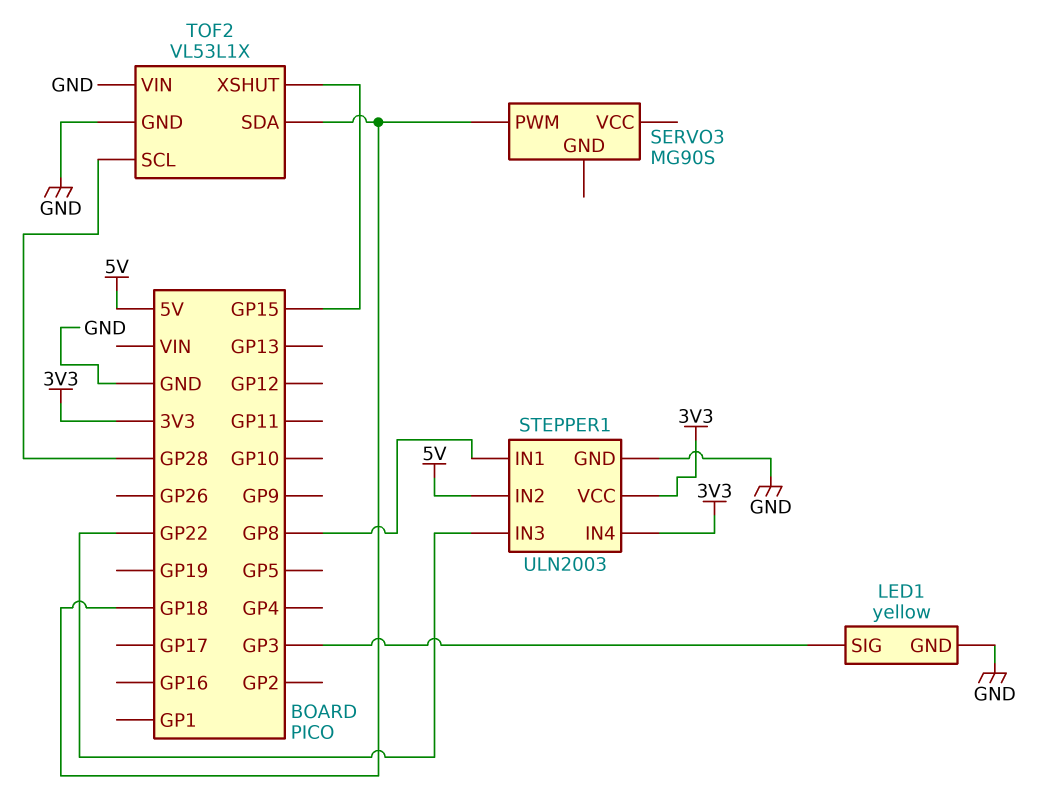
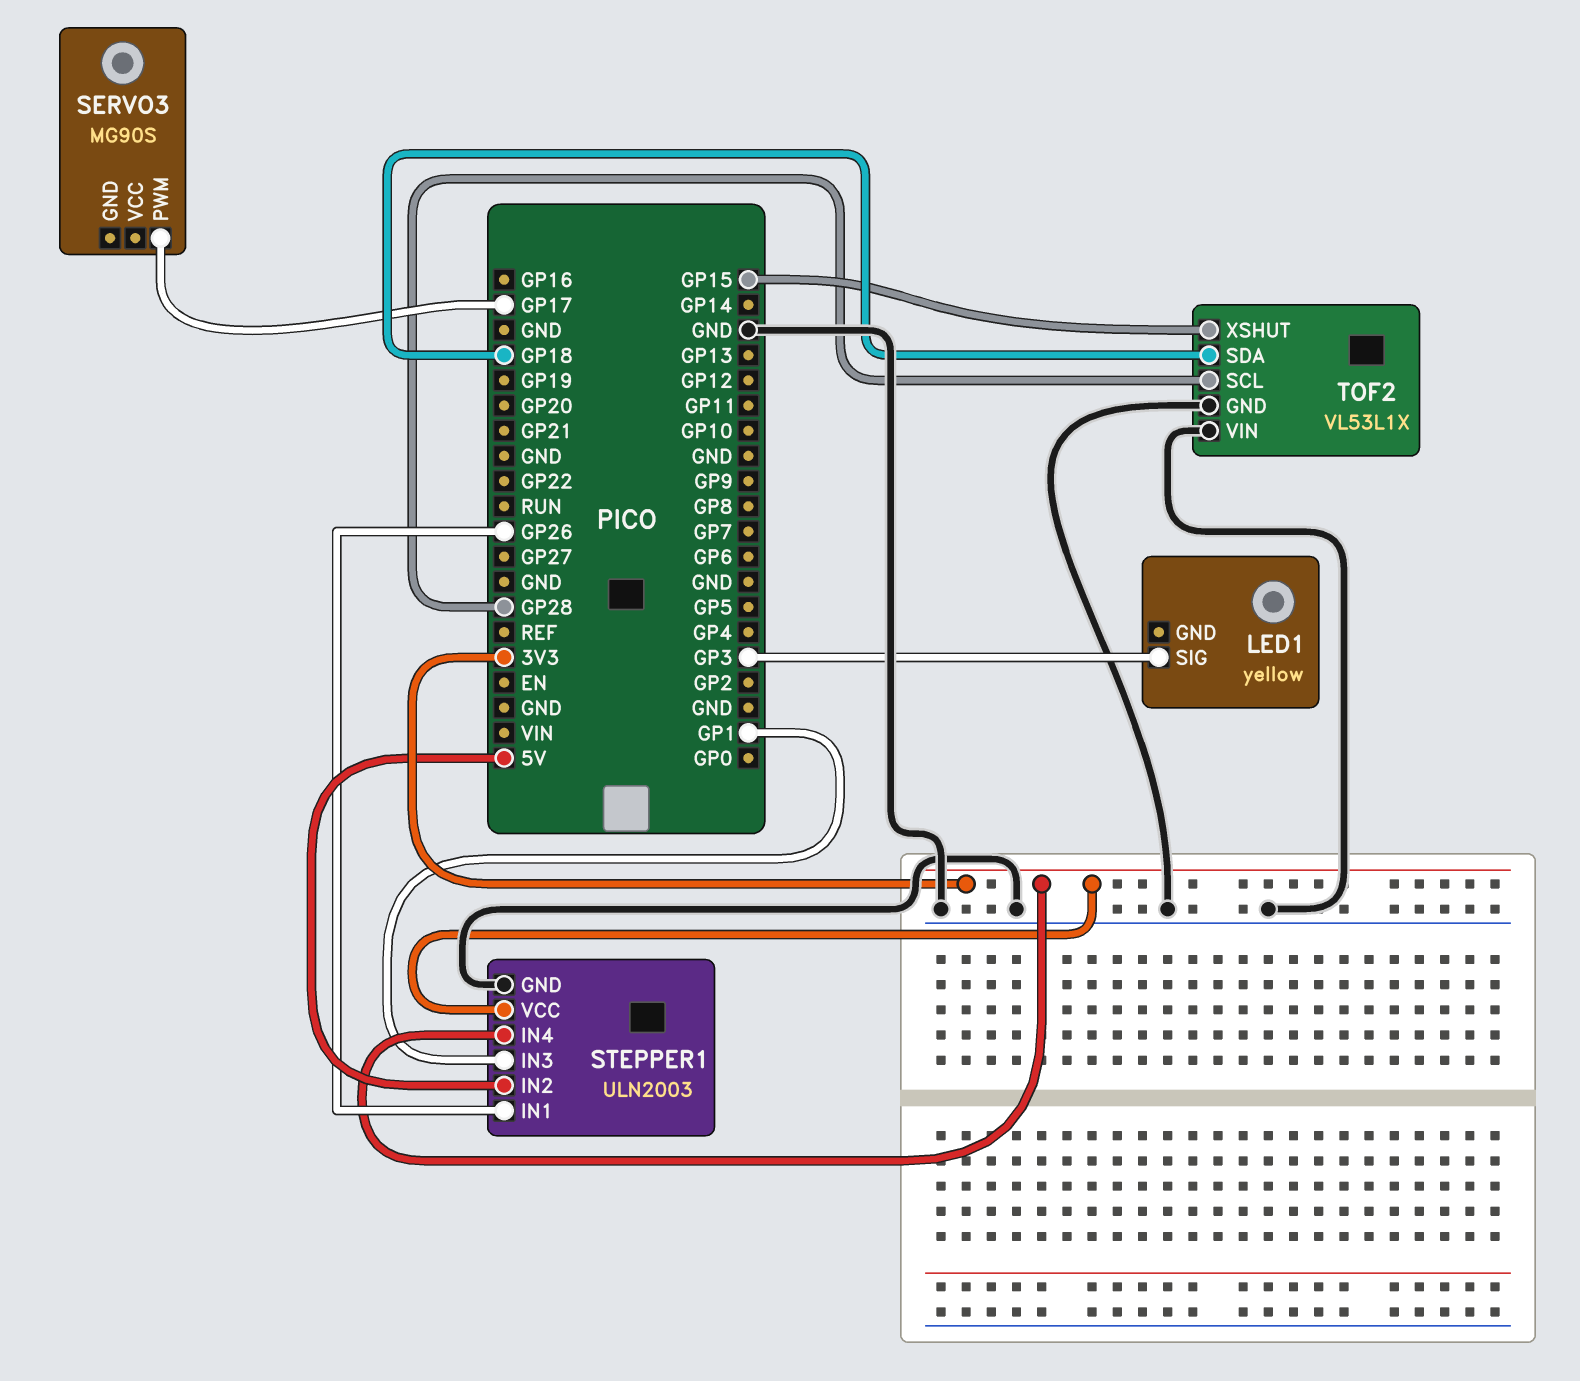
LED1 pin GND: GND -> none
SERVO3 pin PWM: GP18 -> GP17
STEPPER1 pin IN1: GP8 -> GP26
STEPPER1 pin IN3: GP22 -> GP1

